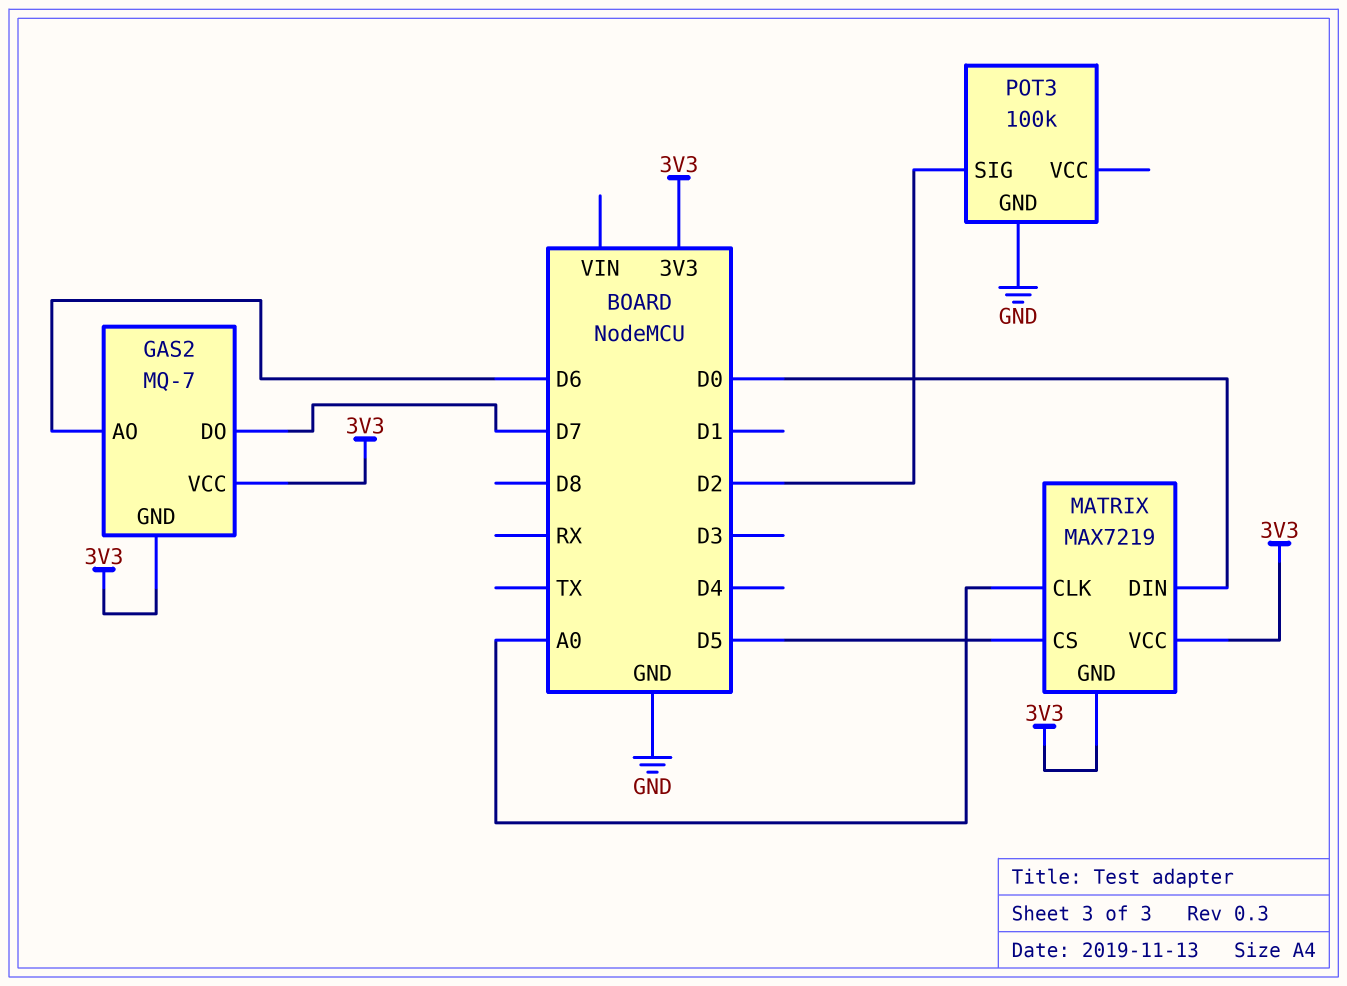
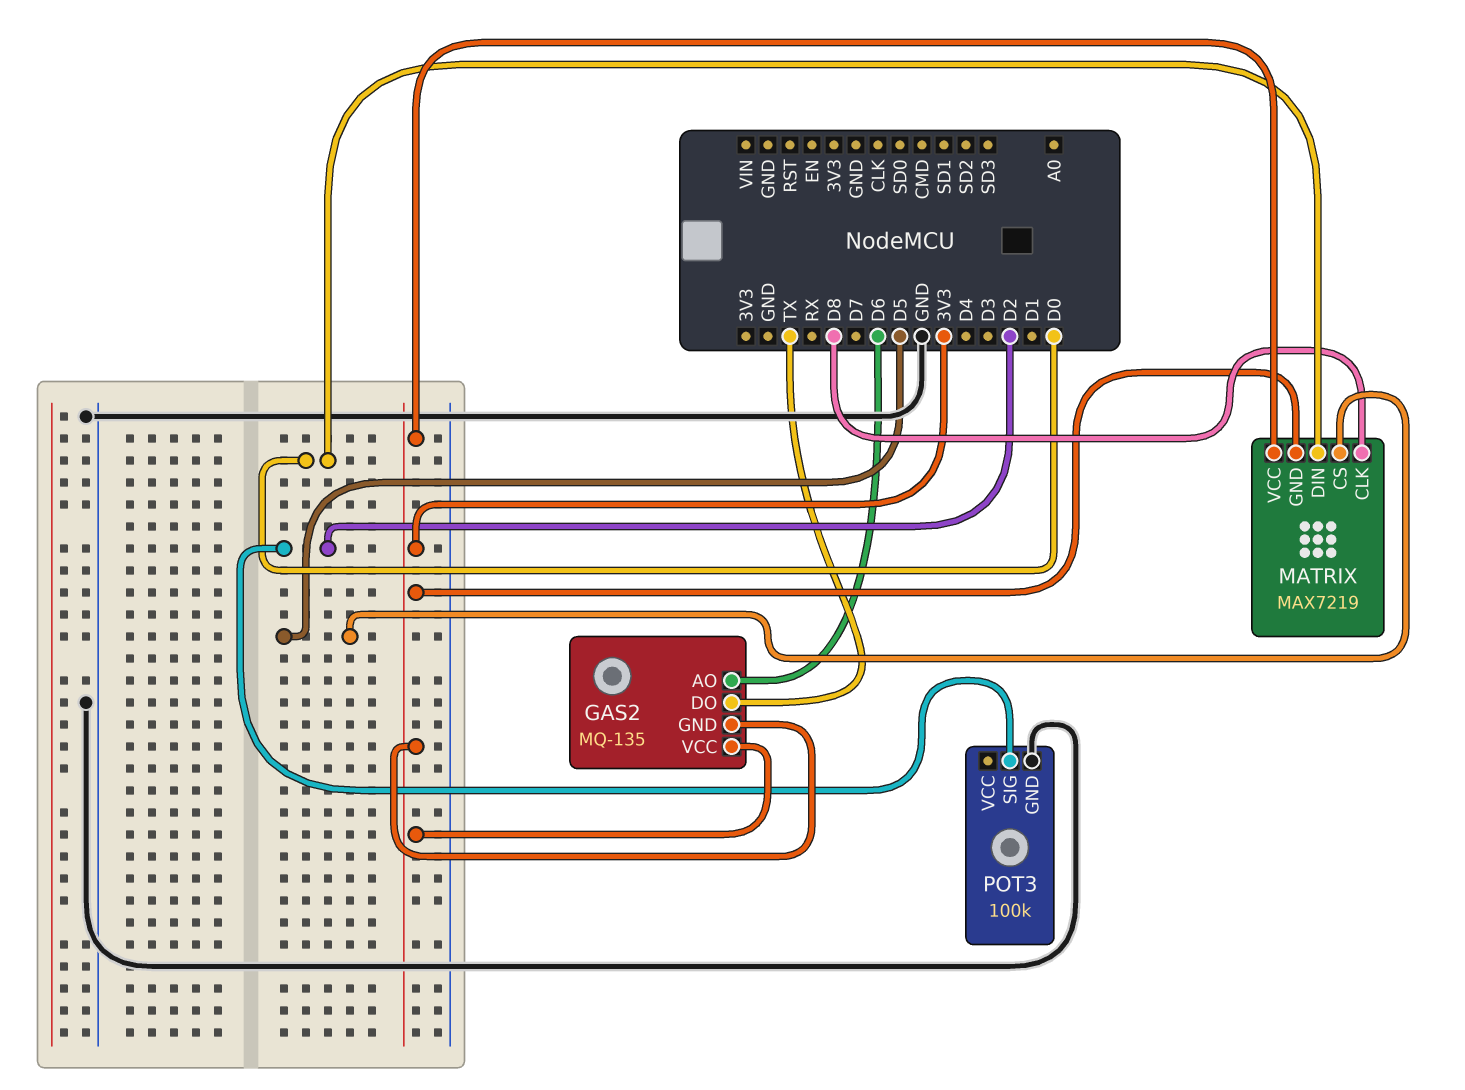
GAS2: MQ-7 -> MQ-135
GAS2 pin DO: D7 -> TX
MATRIX pin CLK: A0 -> D8

